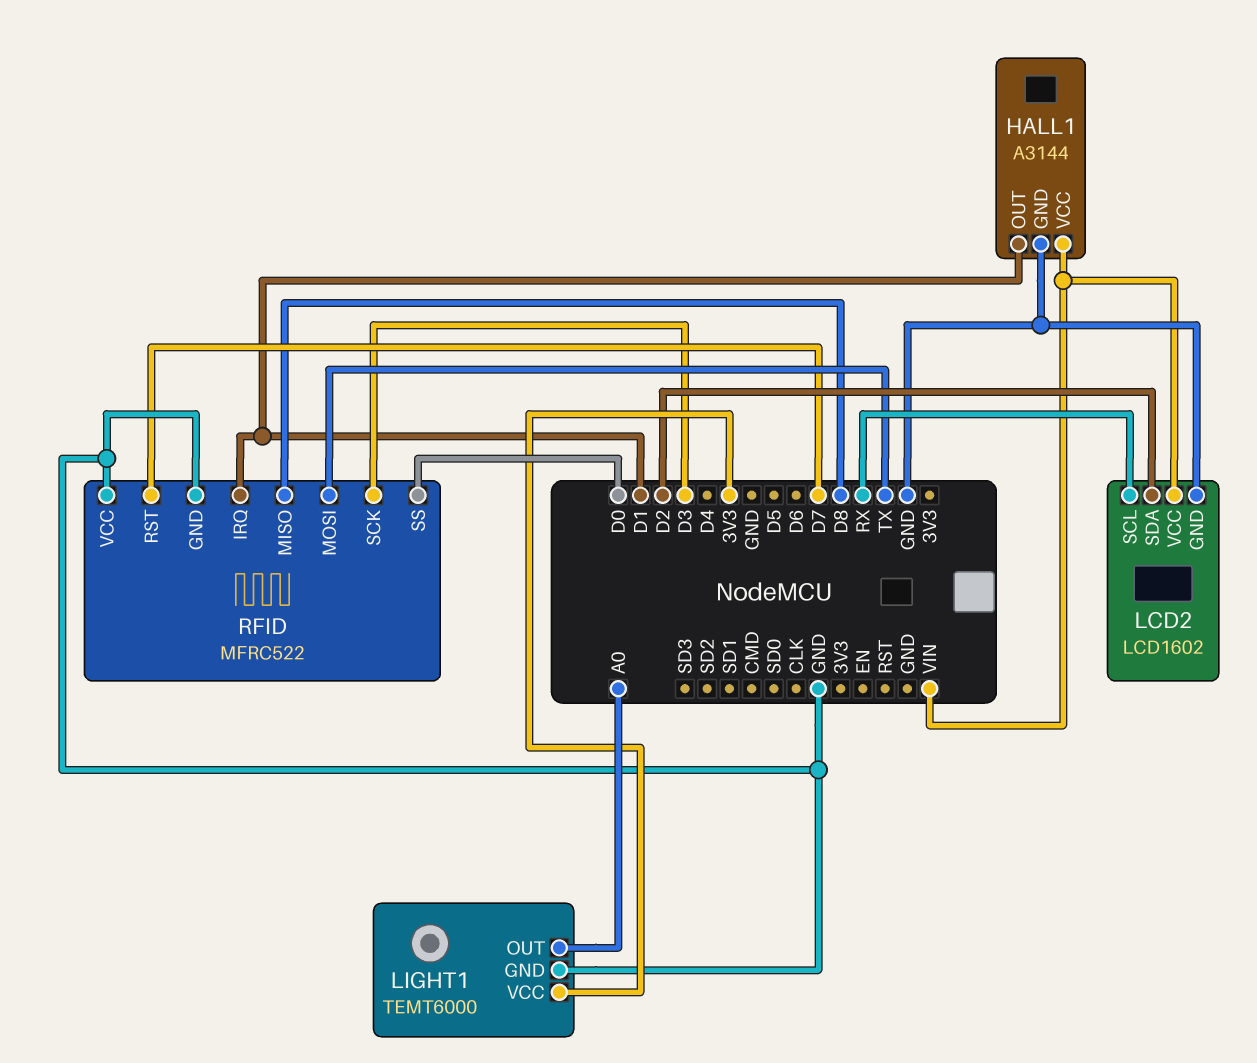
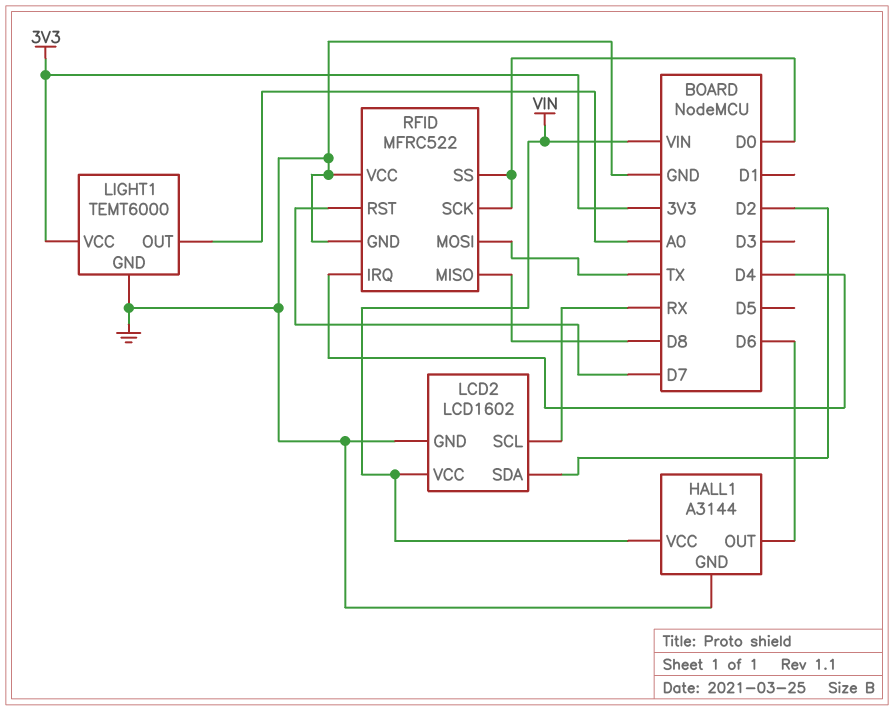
HALL1 pin OUT: D1 -> D6
RFID pin IRQ: D1 -> D4
RFID pin SCK: D3 -> D0

